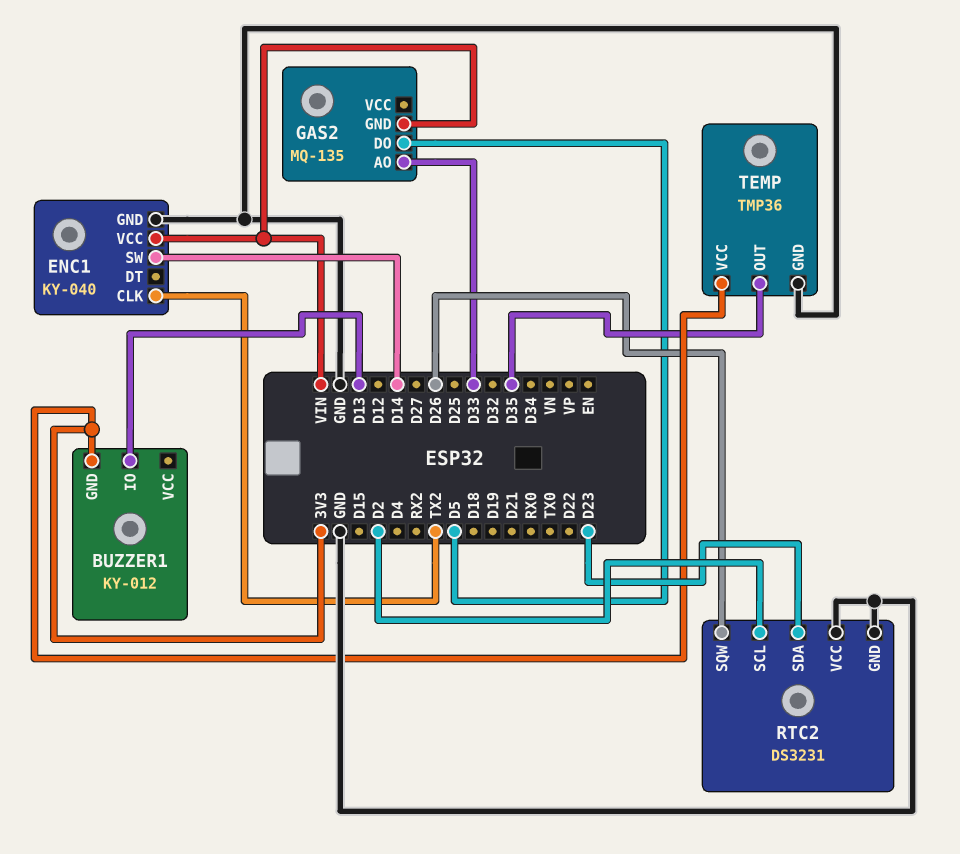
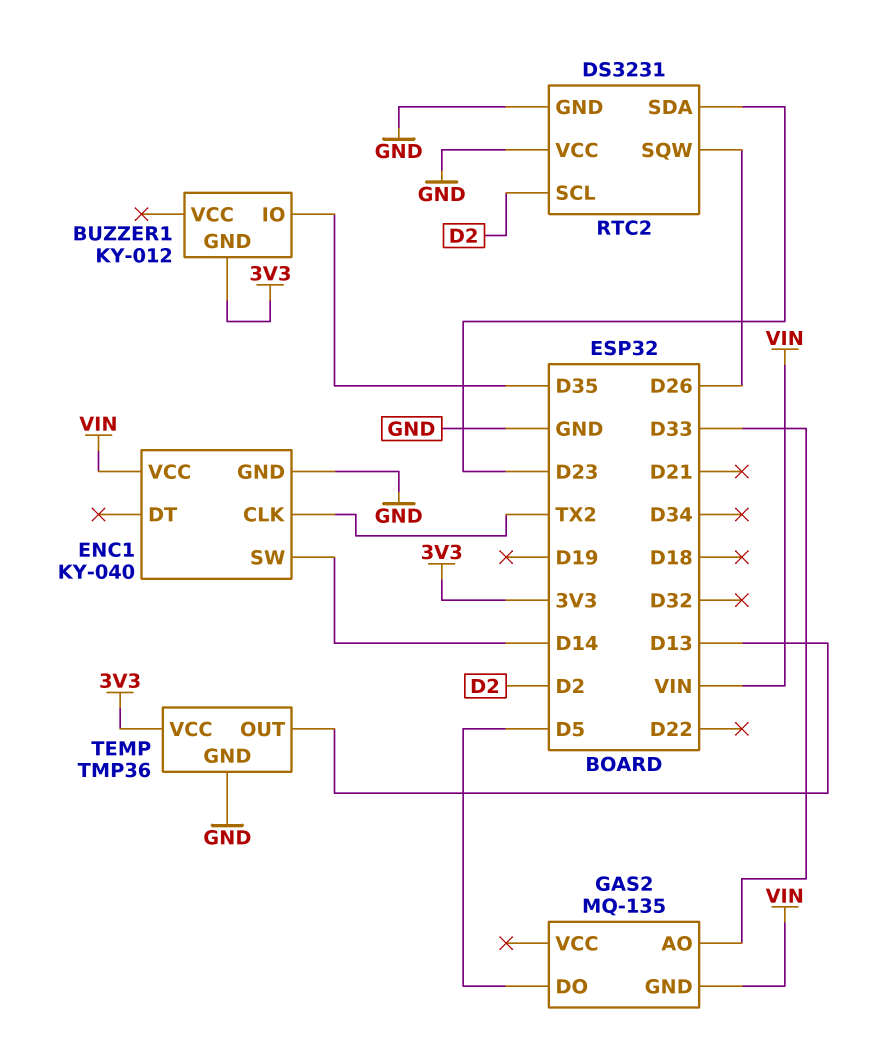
BUZZER1 pin IO: D13 -> D35
TEMP pin OUT: D35 -> D13

